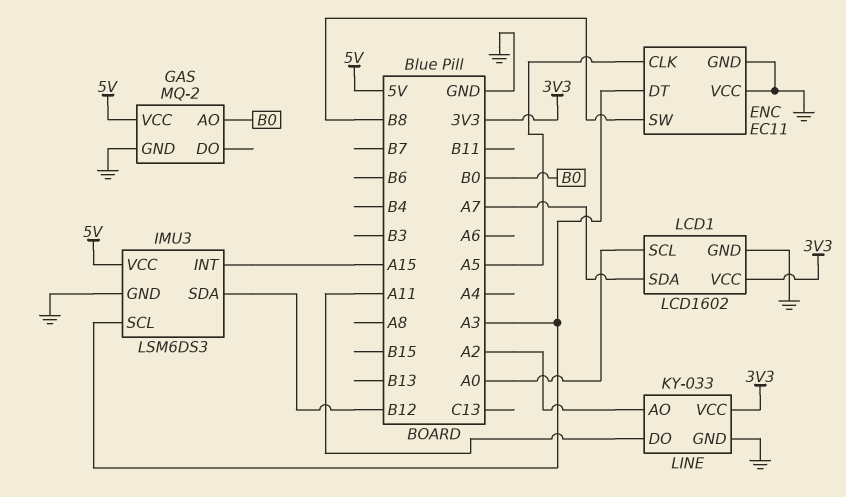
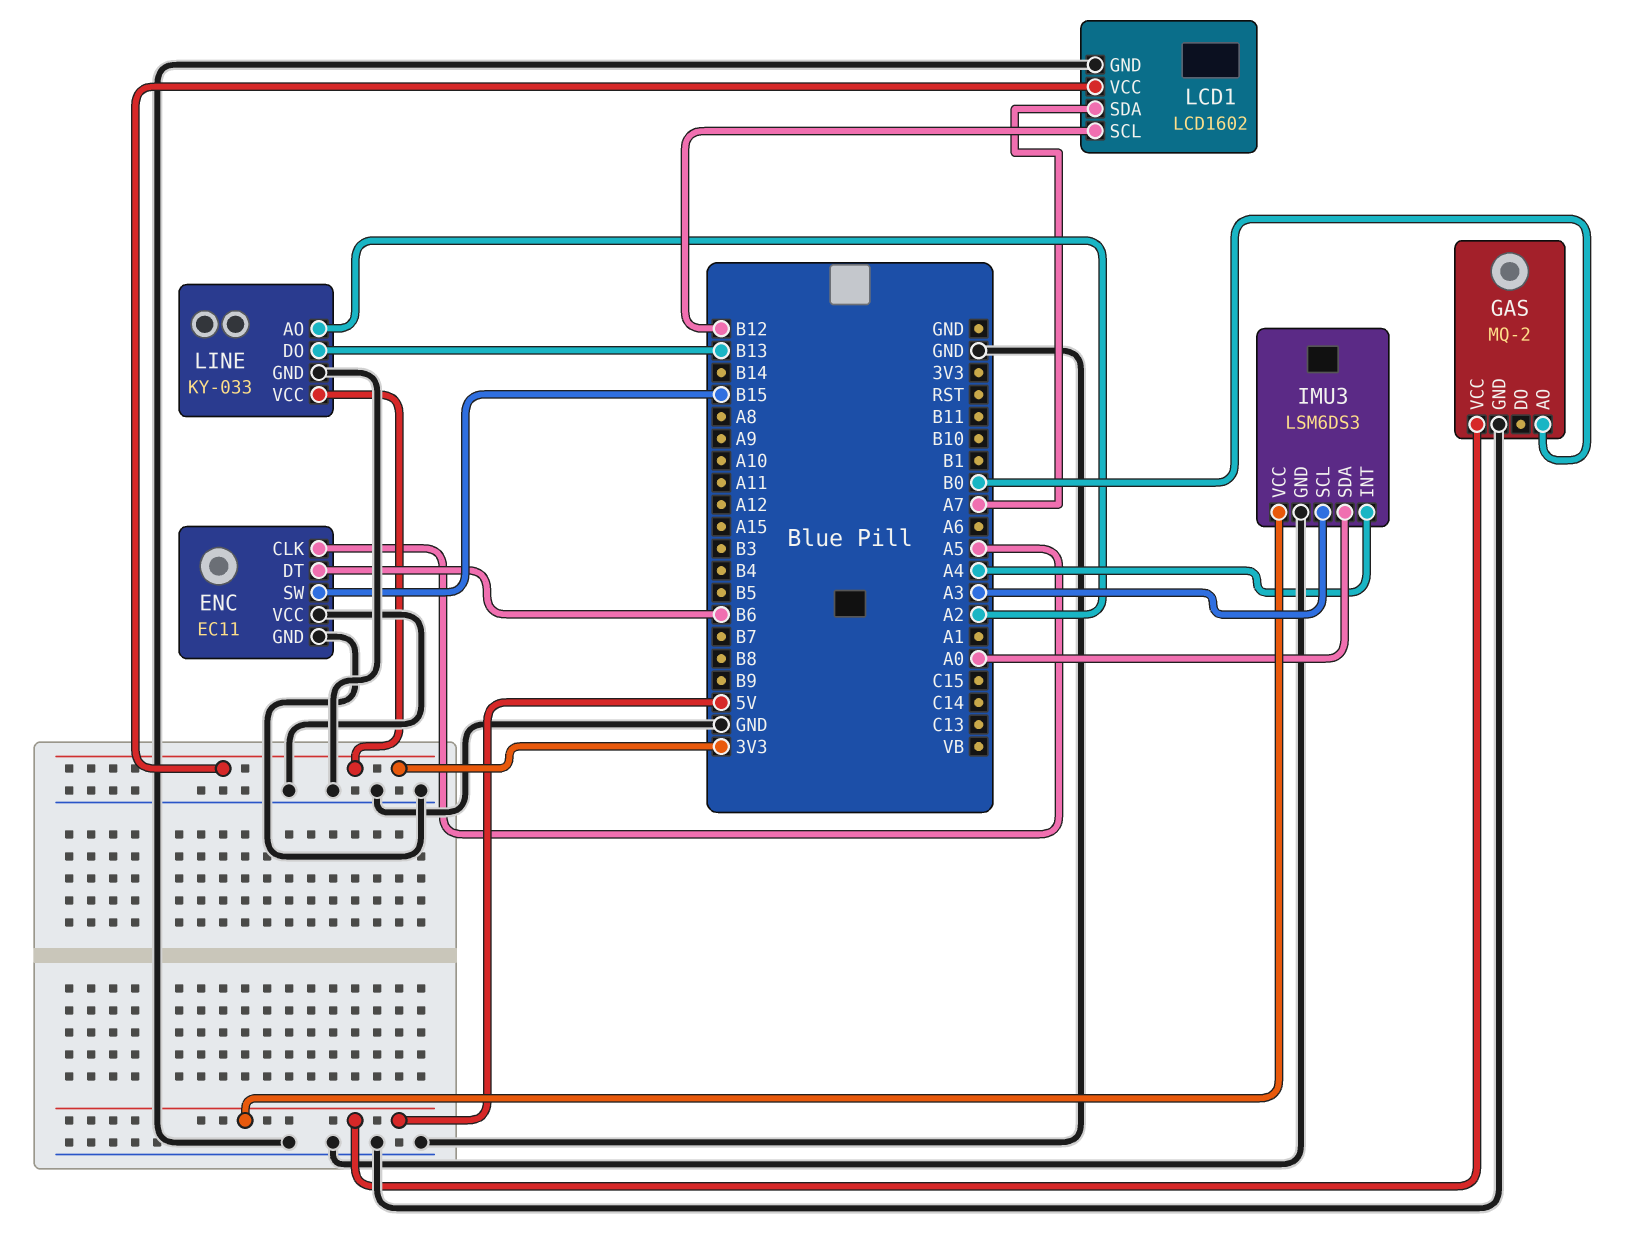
ENC pin DT: A3 -> B6
ENC pin SW: B8 -> B15
IMU3 pin INT: A15 -> A4
IMU3 pin SDA: B12 -> A0
LCD1 pin SCL: A0 -> B12
LINE pin DO: A11 -> B13

